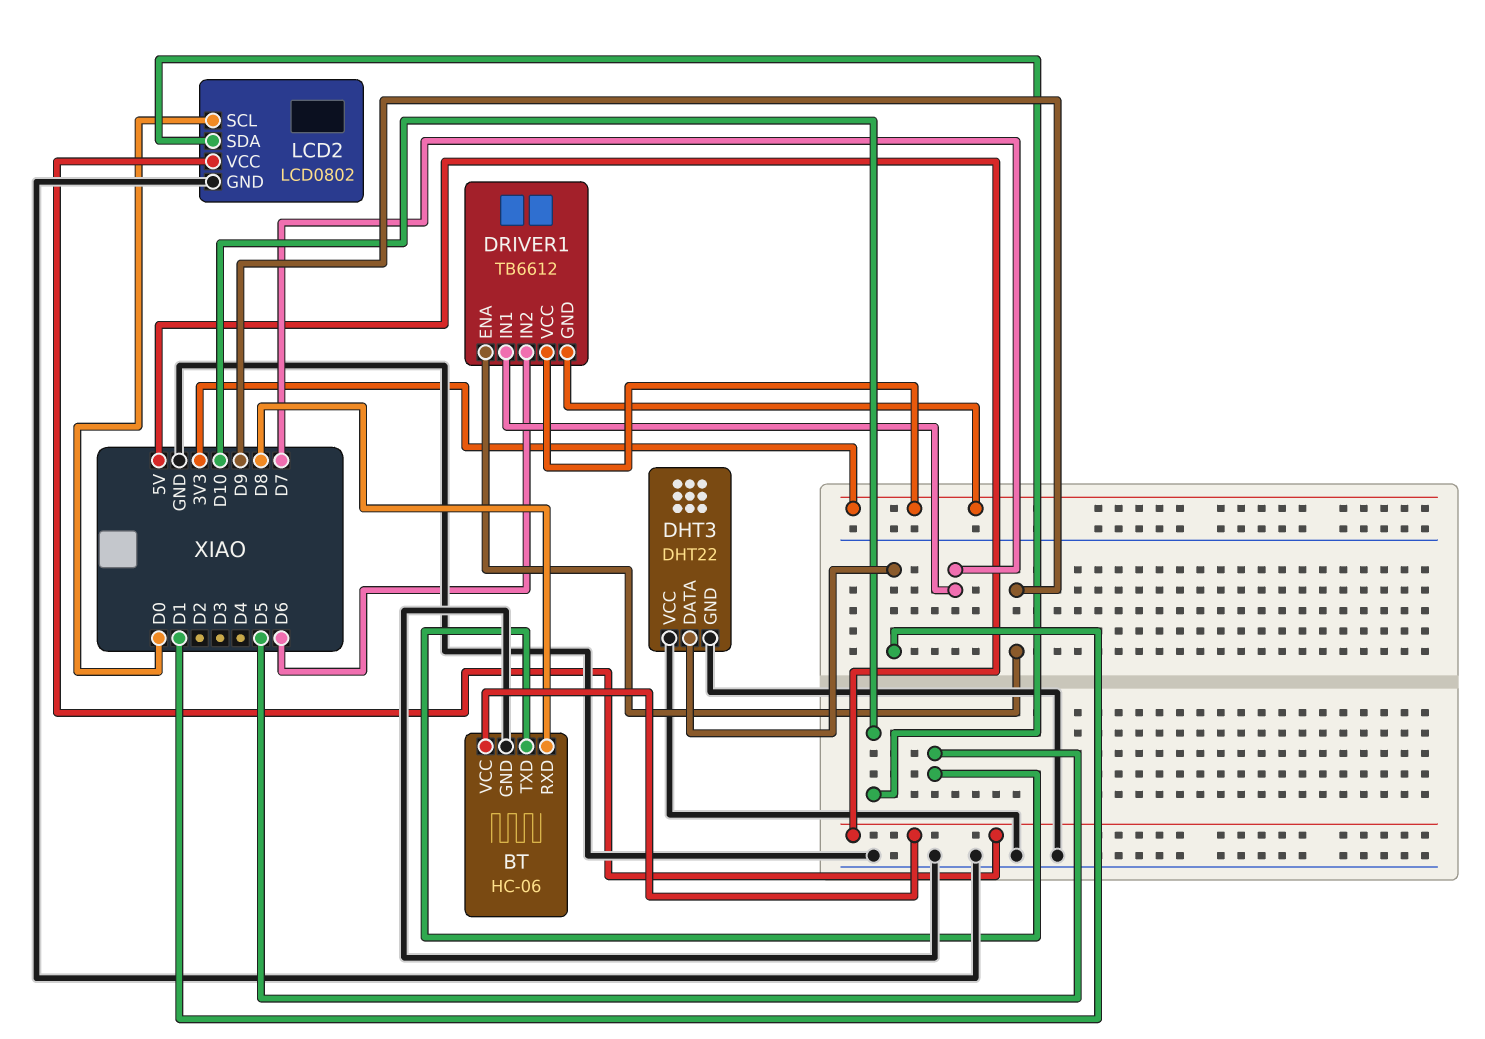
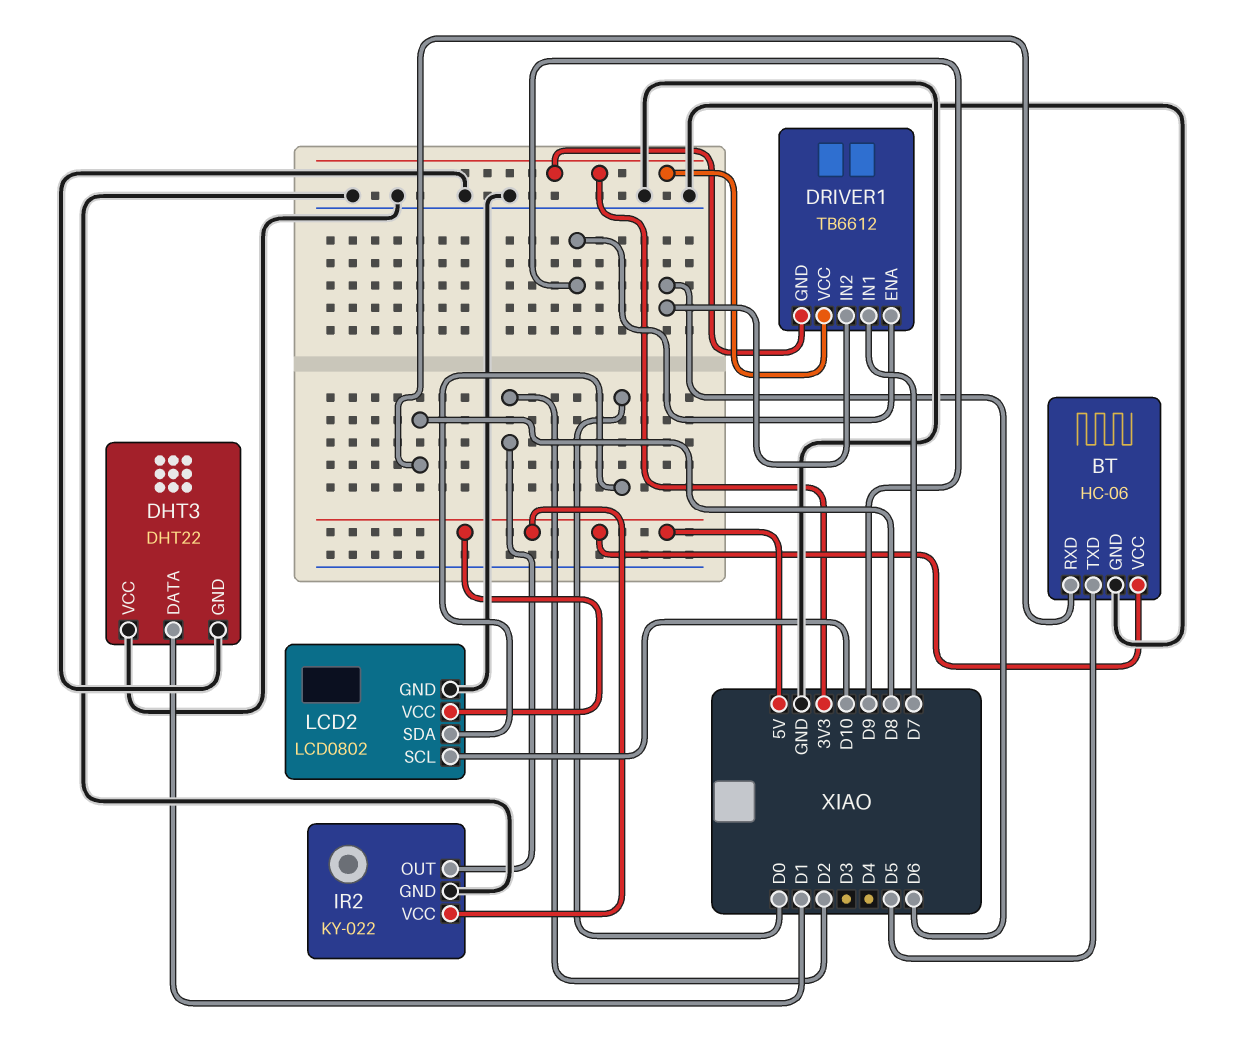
IR2: none -> KY-022
IR2 pin GND: none -> GND
IR2 pin OUT: none -> D2
IR2 pin VCC: none -> 5V
LCD2 pin SCL: D0 -> D10
LCD2 pin SDA: D10 -> D0

